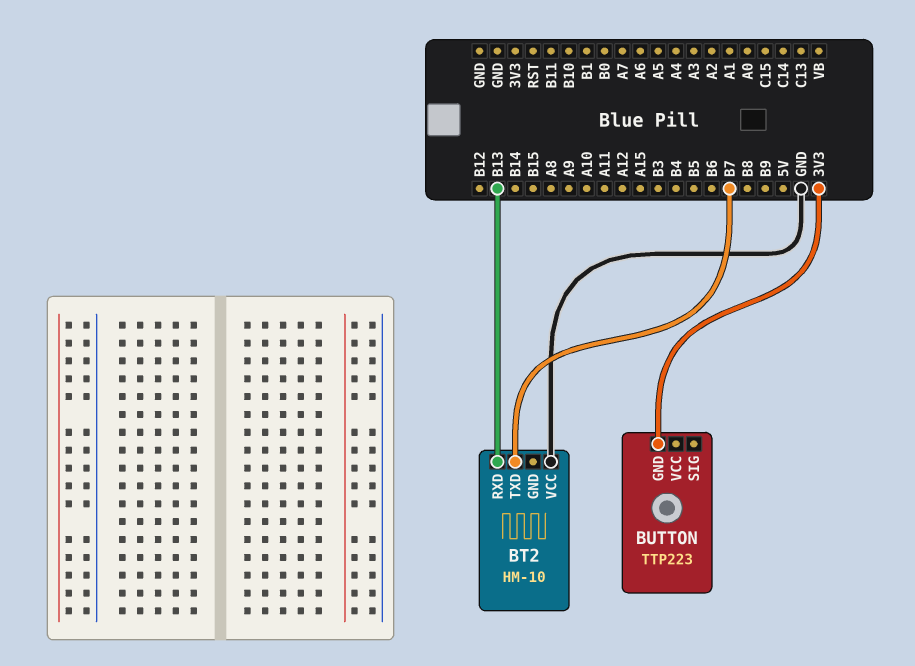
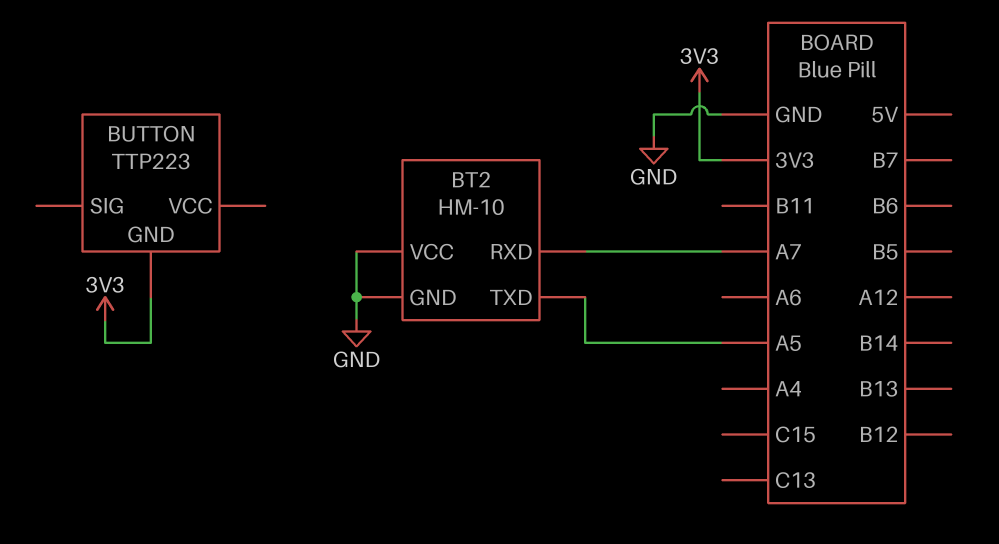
BT2 pin GND: none -> GND
BT2 pin RXD: B13 -> A7
BT2 pin TXD: B7 -> A5

